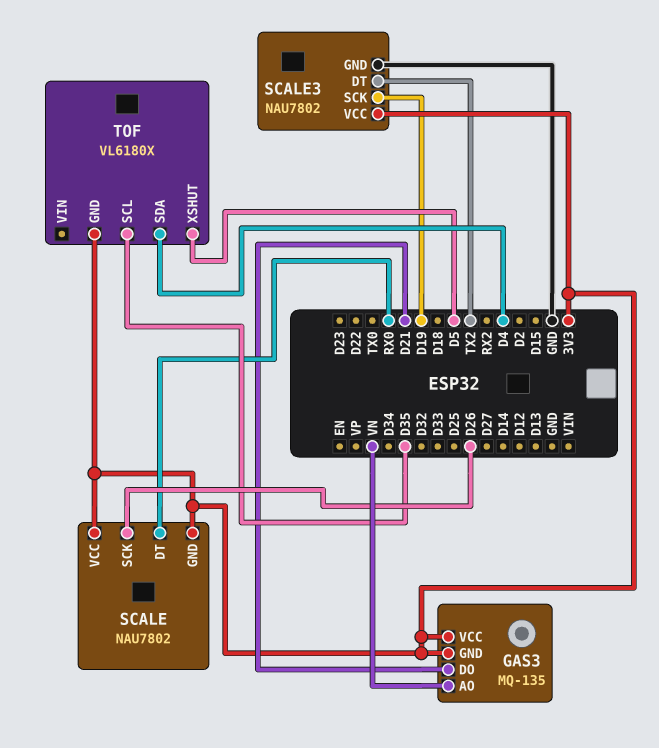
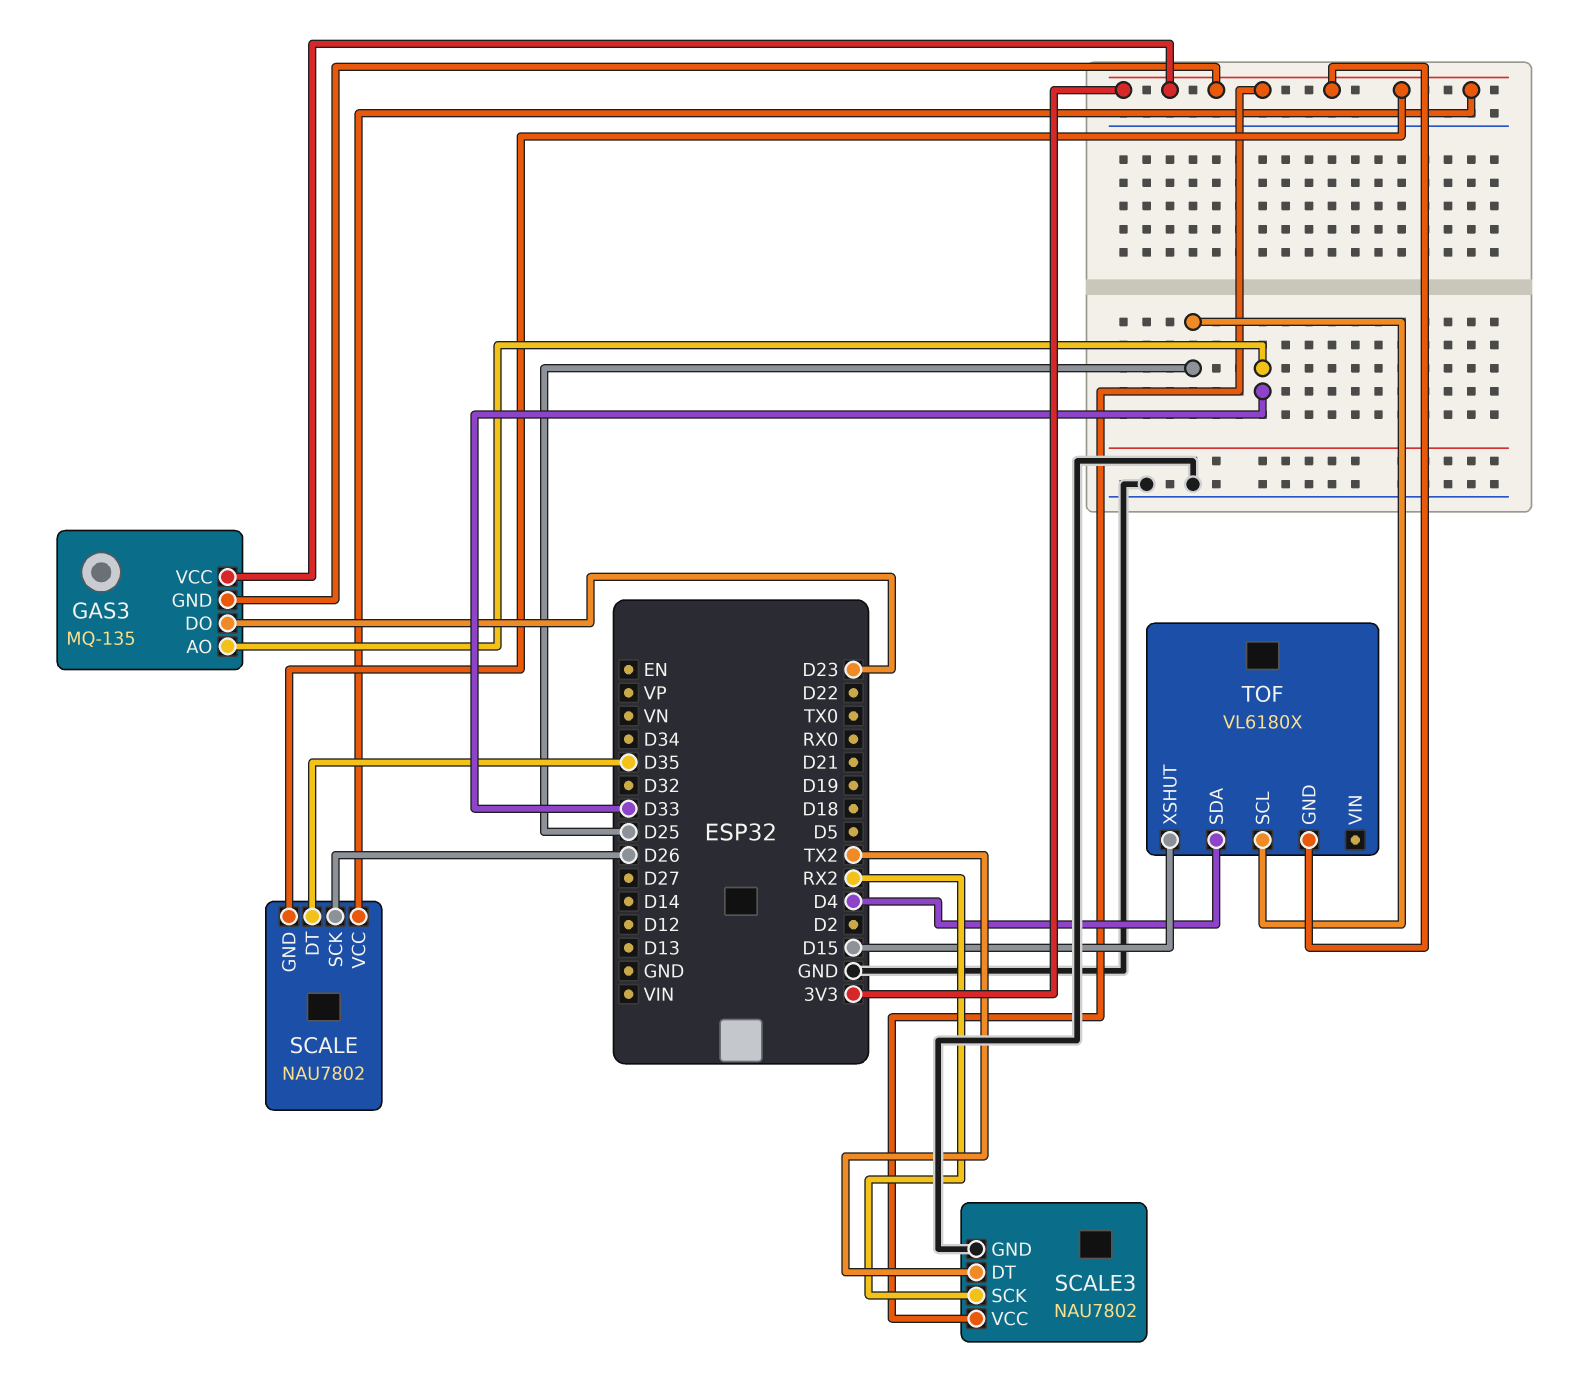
GAS3 pin AO: VN -> D33
GAS3 pin DO: D21 -> D23
SCALE pin DT: RX0 -> D35
SCALE3 pin SCK: D19 -> RX2
TOF pin SCL: D35 -> D25
TOF pin XSHUT: D5 -> D15

